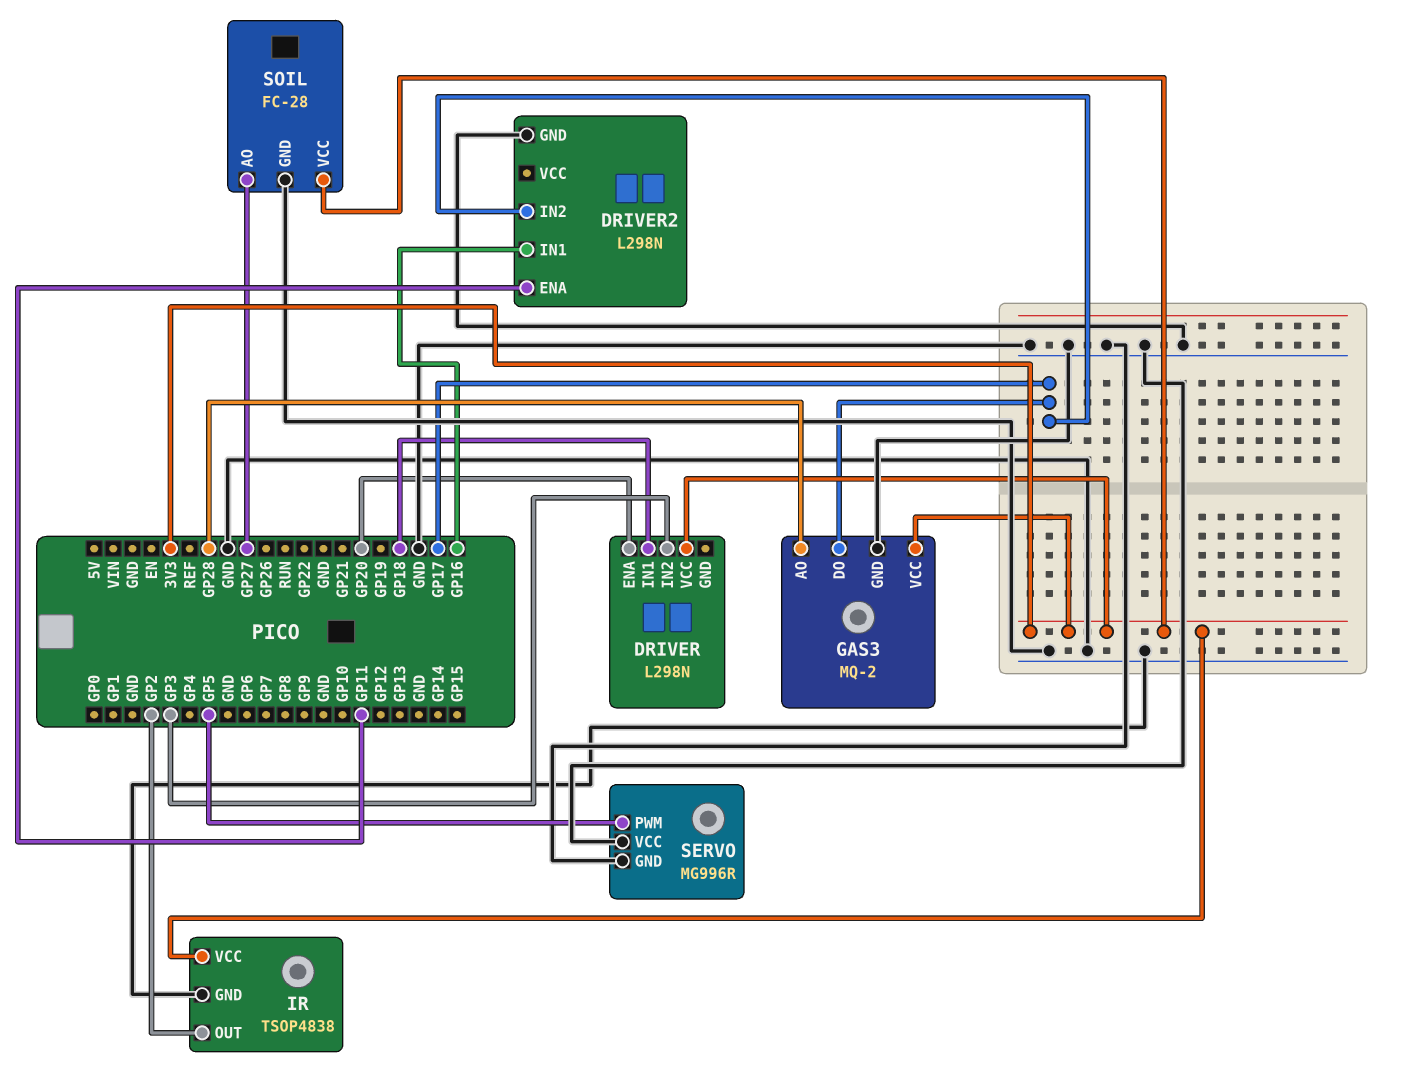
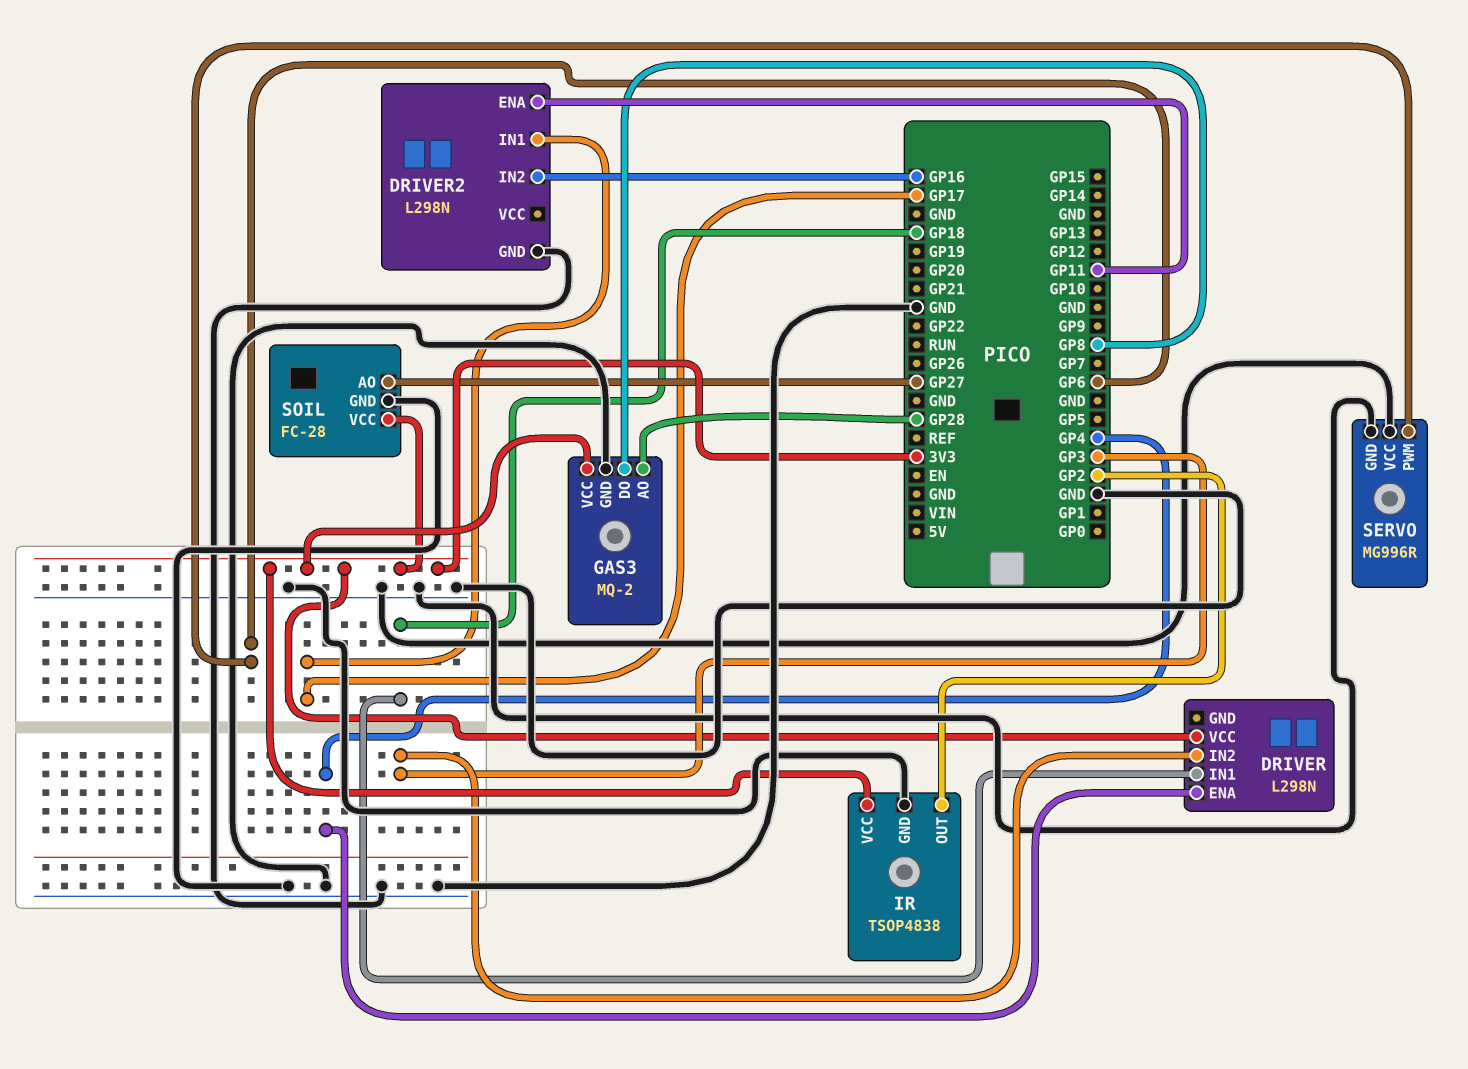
DRIVER pin ENA: GP20 -> GP4
DRIVER2 pin IN1: GP16 -> GP17
DRIVER2 pin IN2: GP17 -> GP16
GAS3 pin DO: GP17 -> GP8
SERVO pin PWM: GP5 -> GP6

